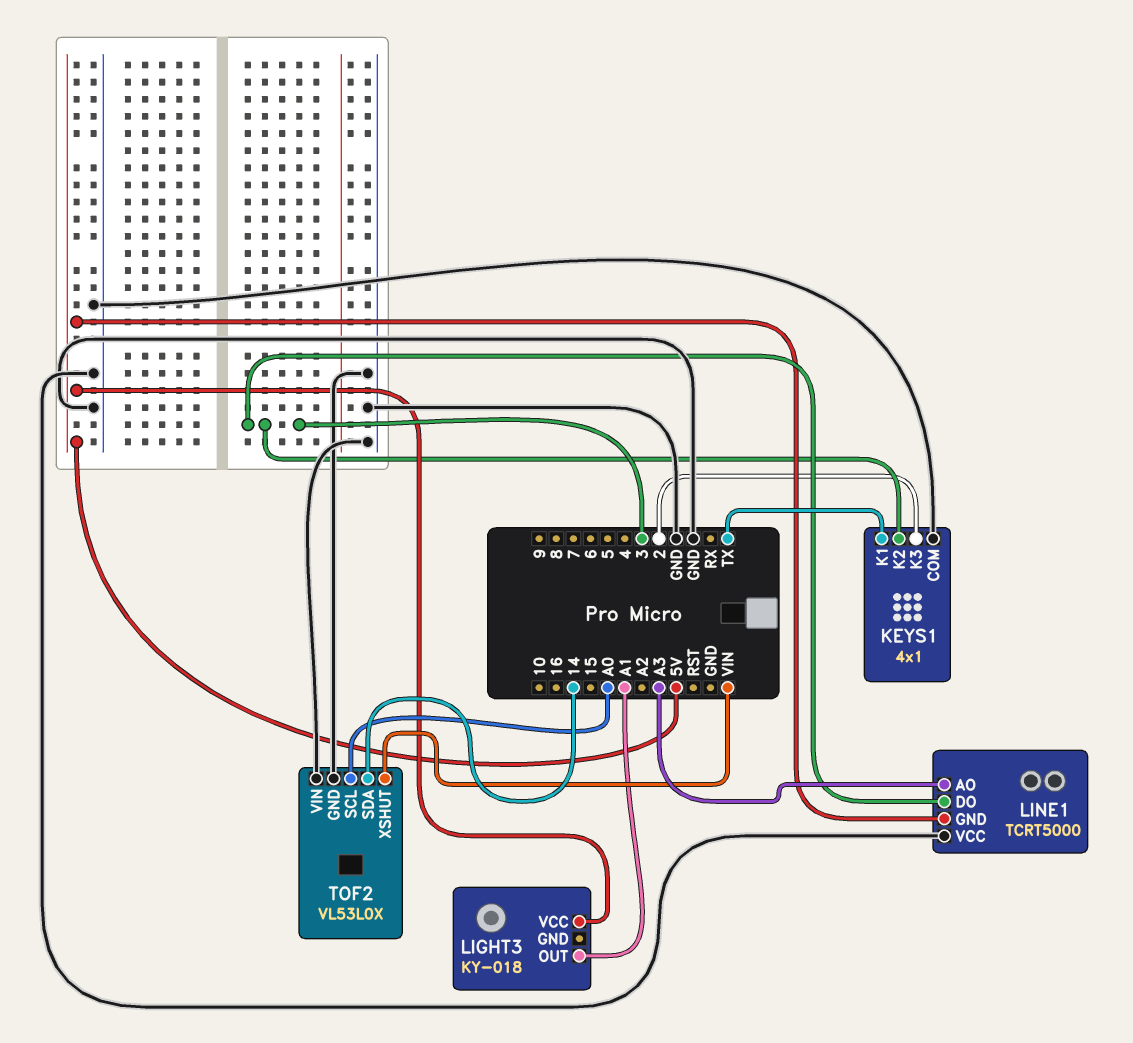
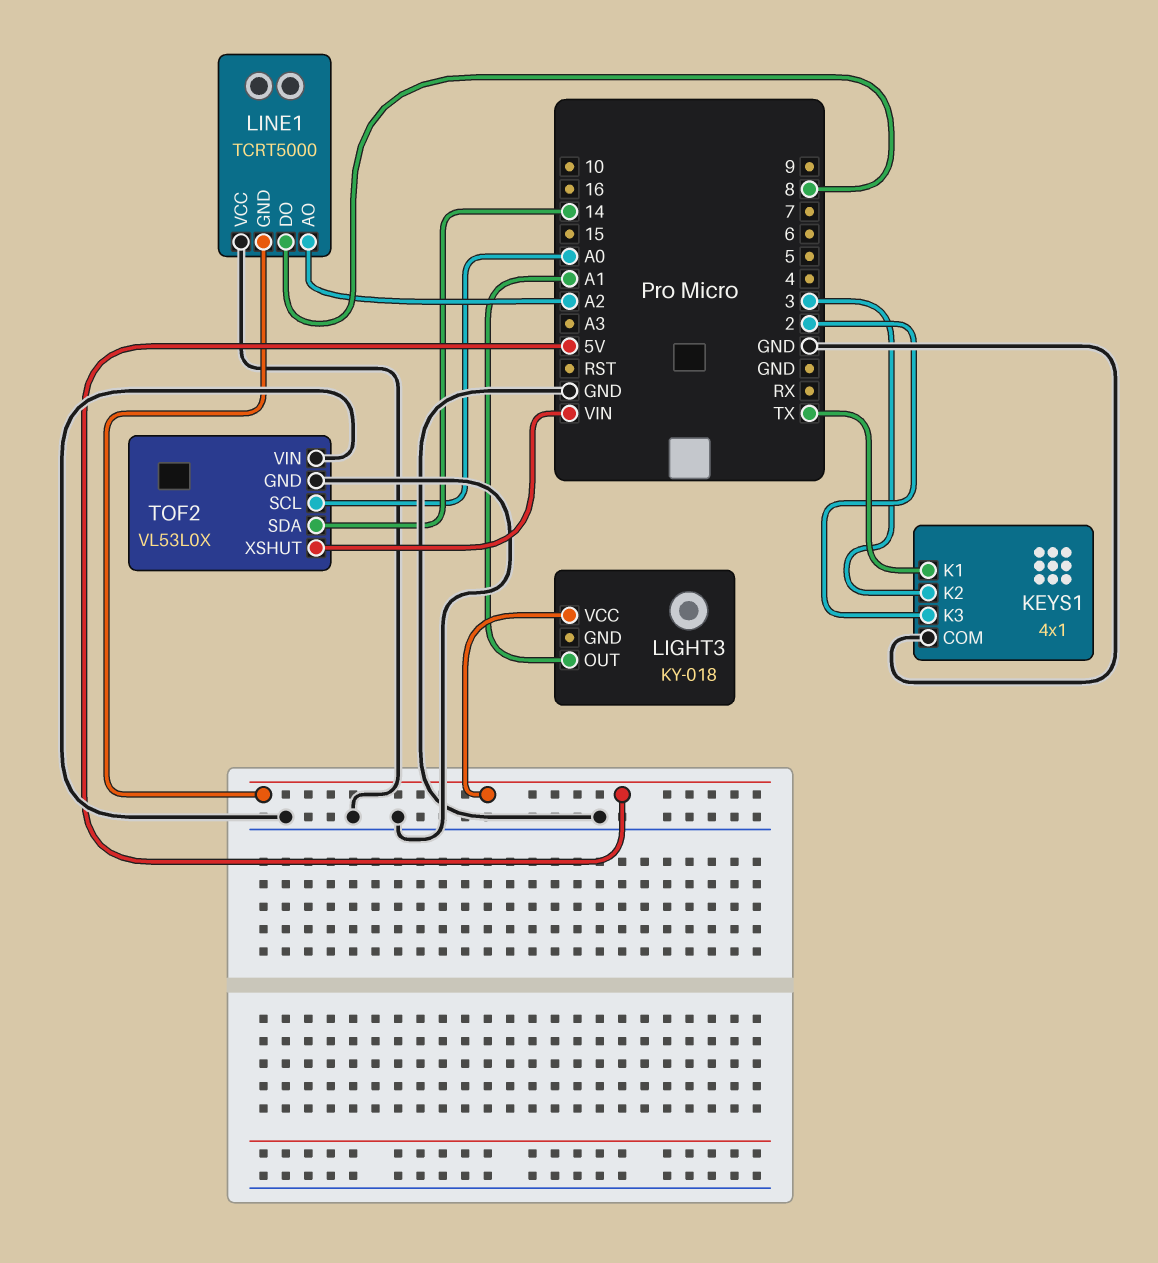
LINE1 pin AO: A3 -> A2
LINE1 pin DO: 3 -> 8

